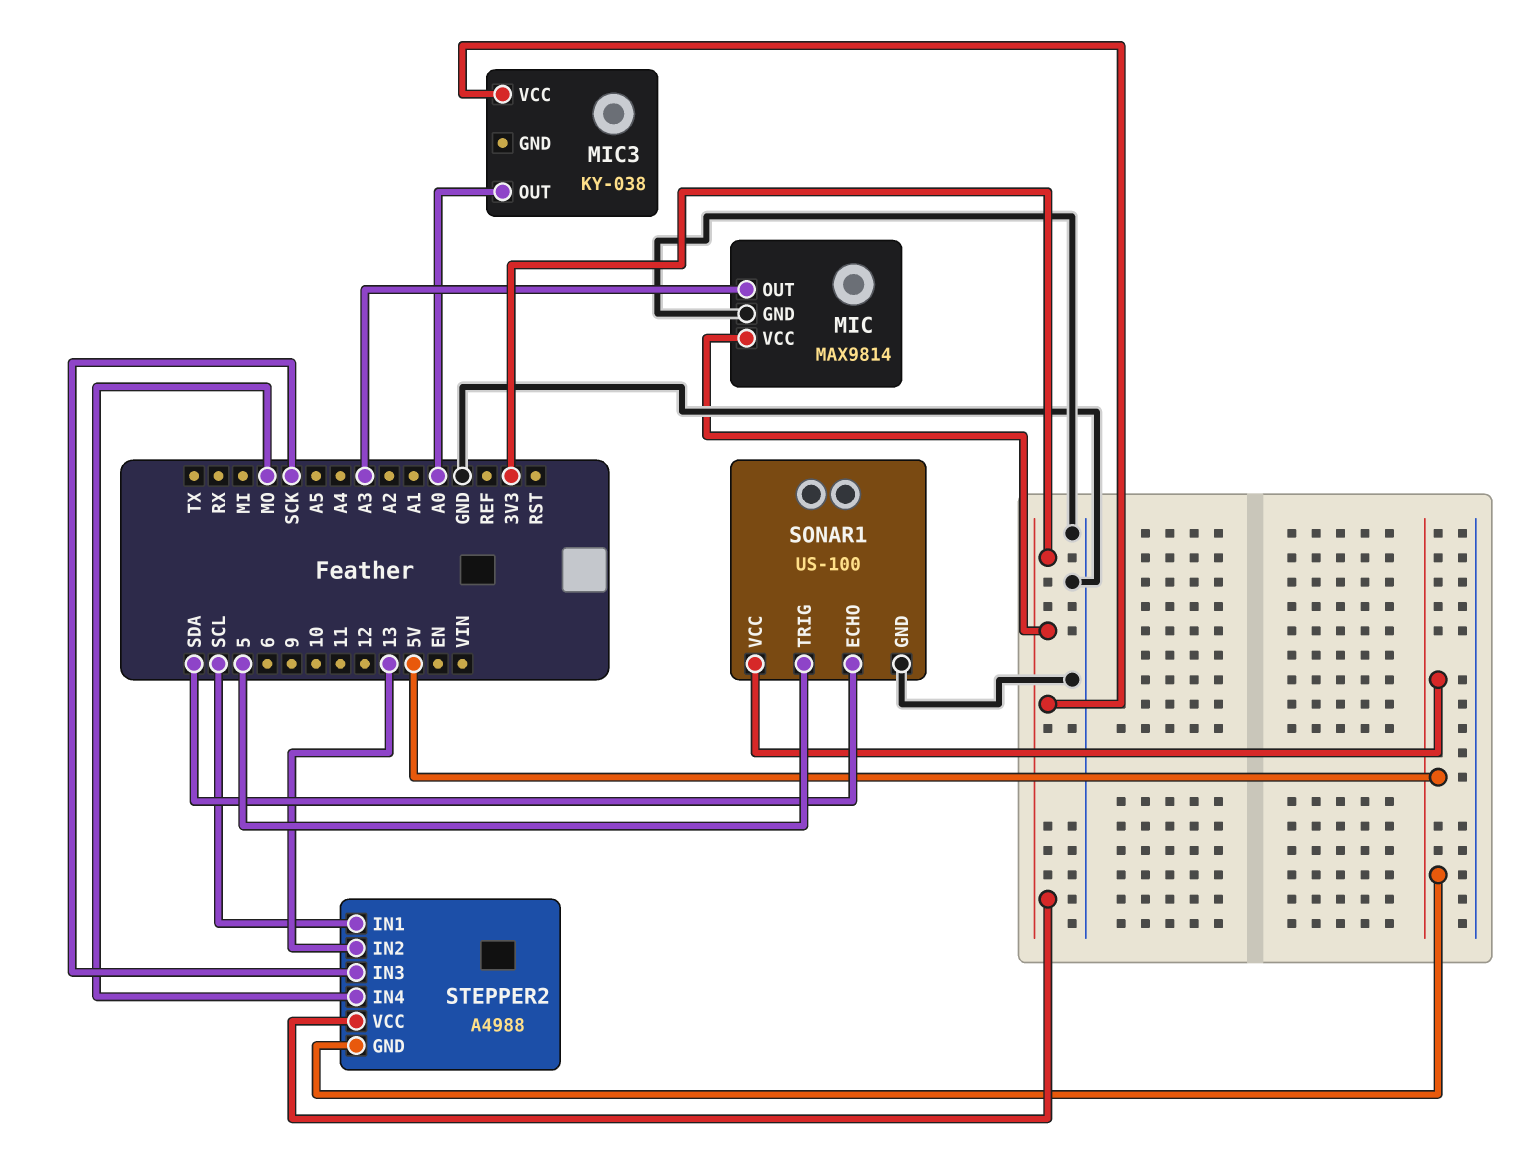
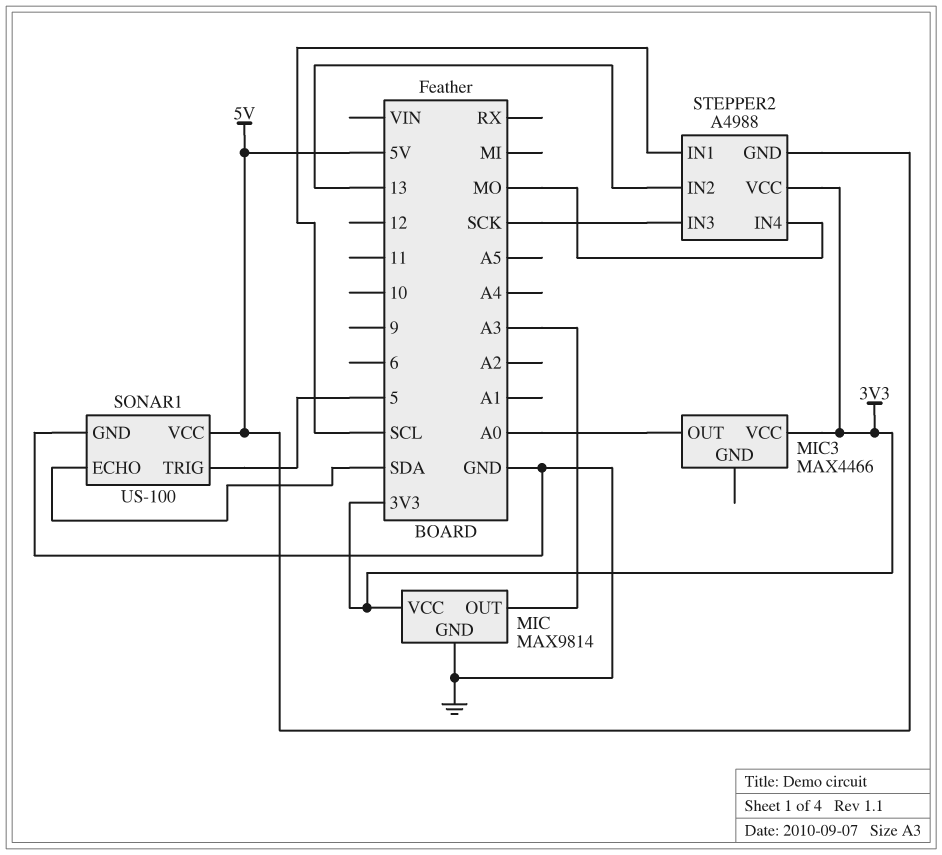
MIC3: KY-038 -> MAX4466

